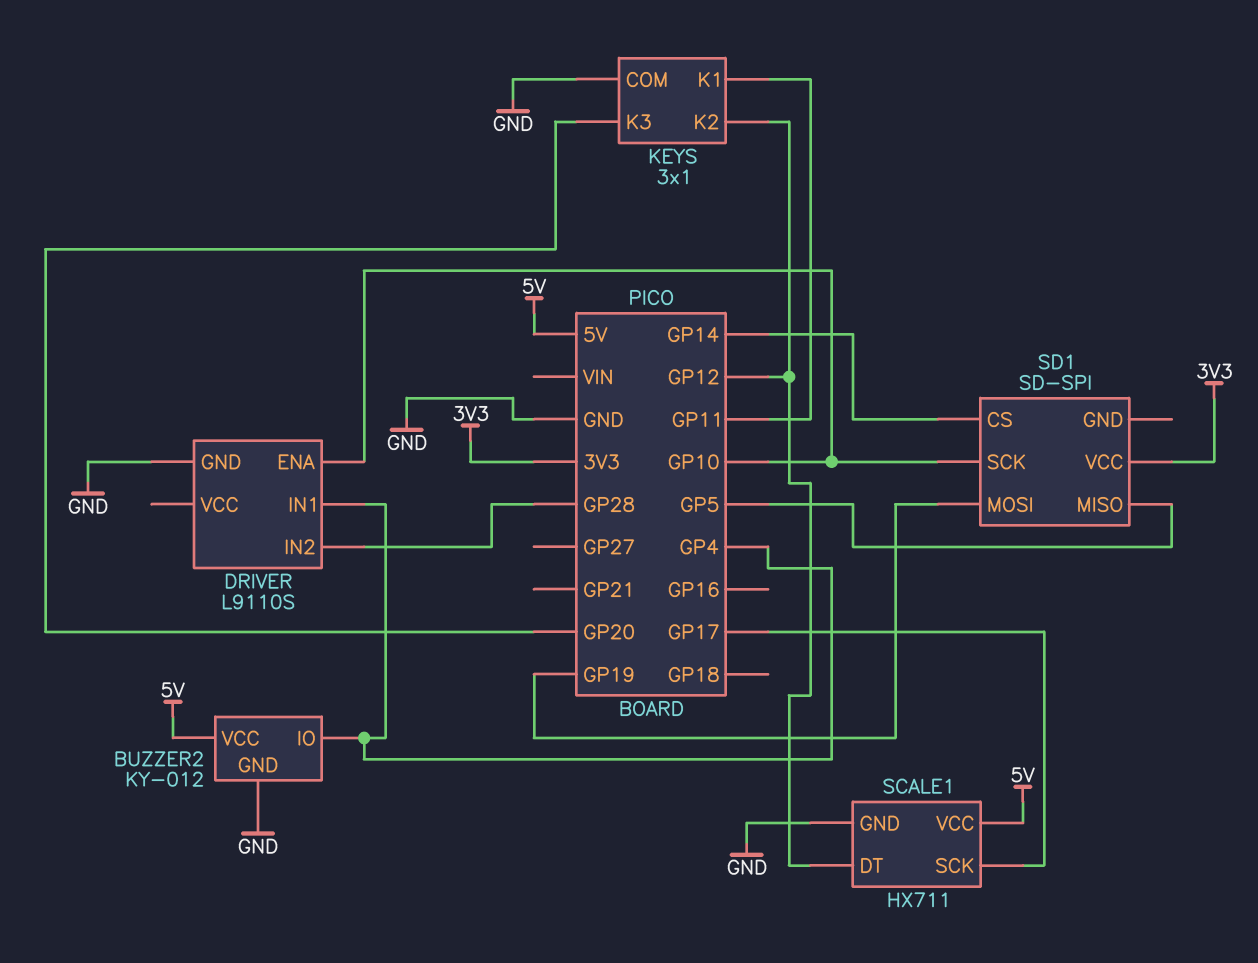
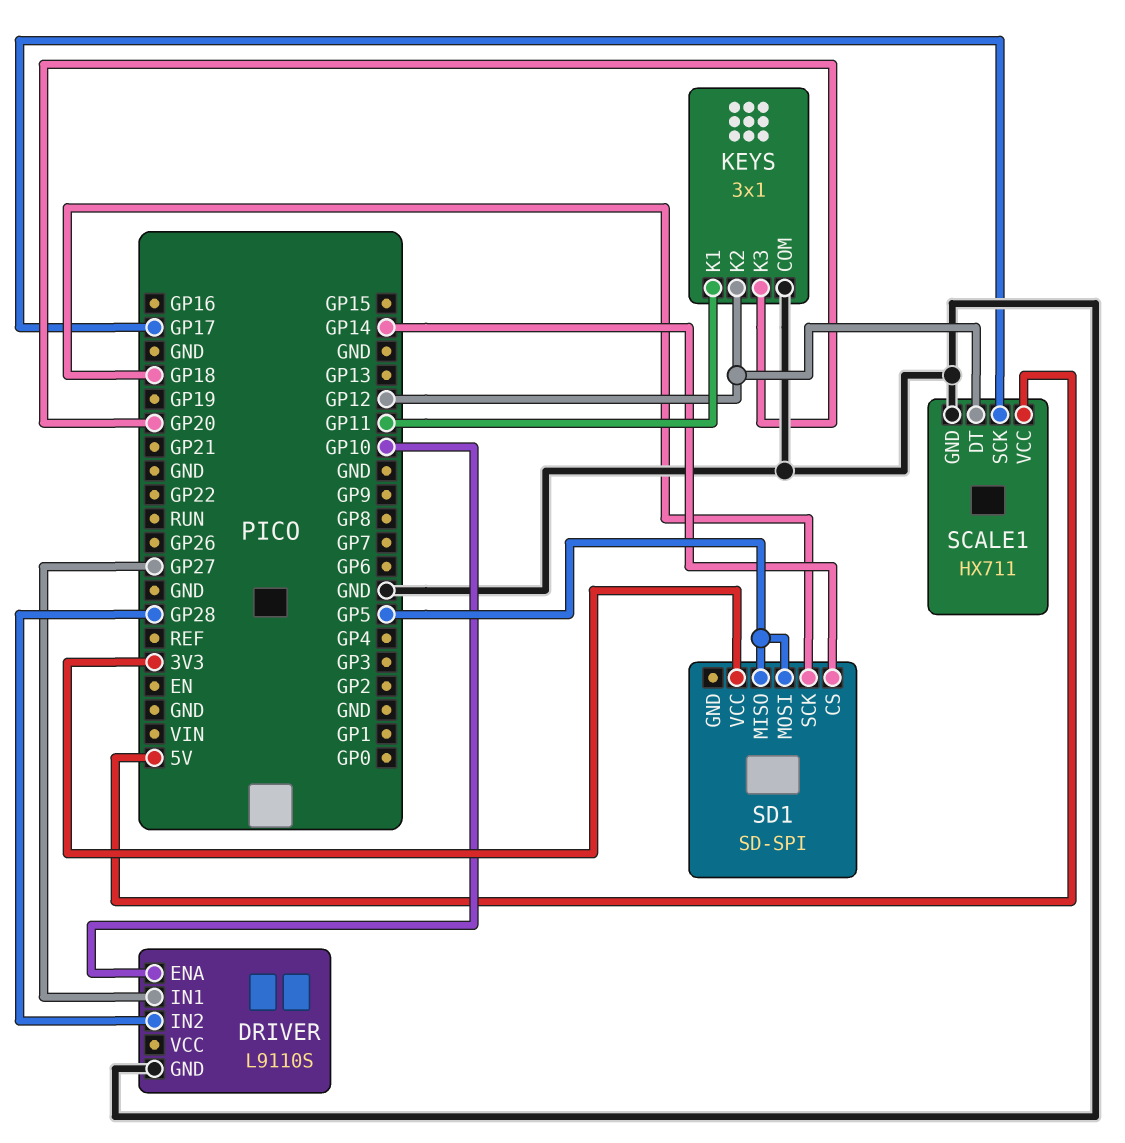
BUZZER2: KY-012 -> none
BUZZER2 pin GND: GND -> none
BUZZER2 pin IO: GP4 -> none
BUZZER2 pin VCC: 5V -> none
DRIVER pin IN1: GP4 -> GP27
SD1 pin MOSI: GP19 -> GP5
SD1 pin SCK: GP10 -> GP18

